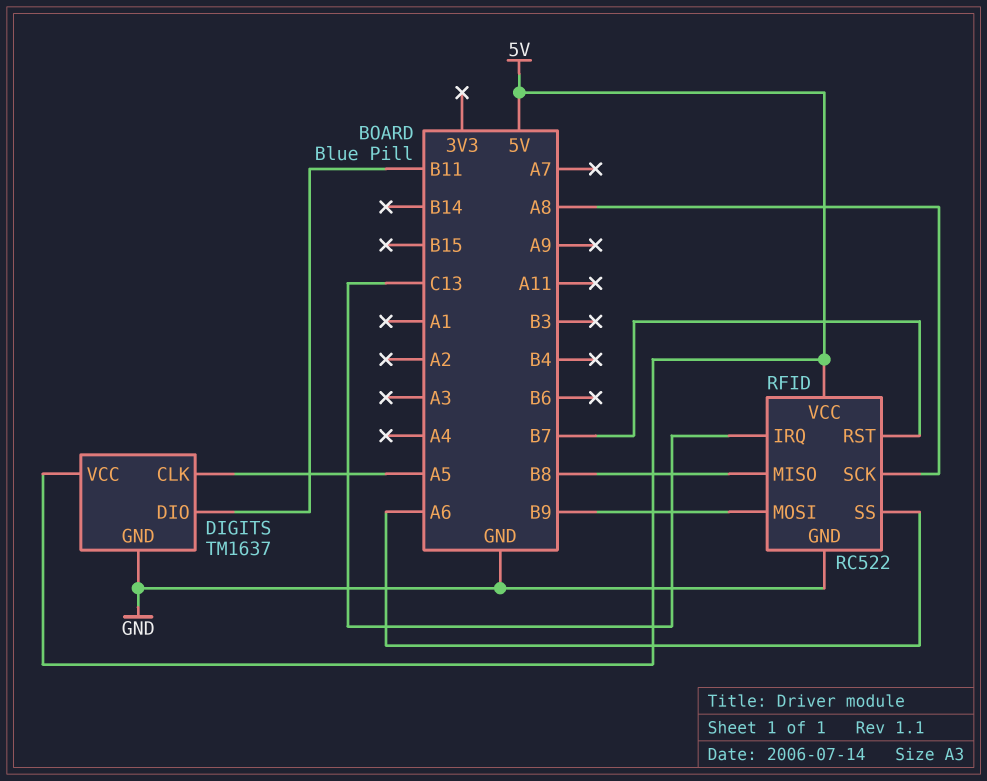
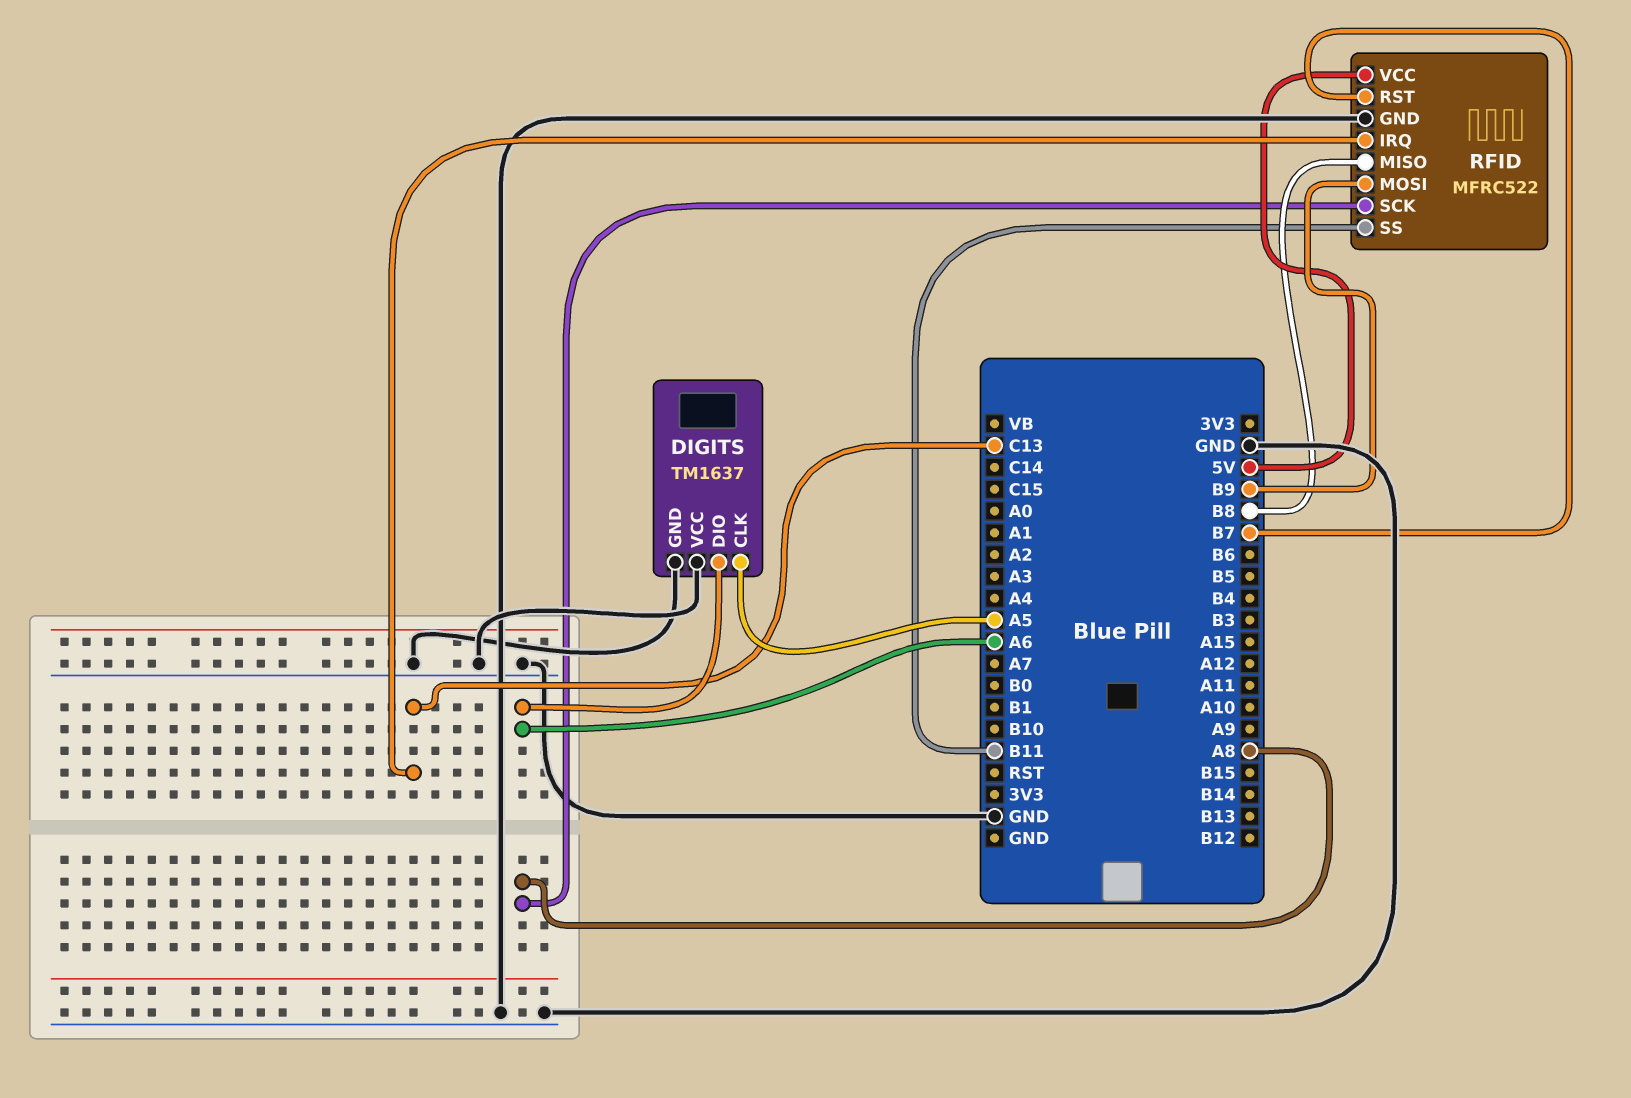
DIGITS pin DIO: B11 -> A6
DIGITS pin VCC: 5V -> GND
RFID: RC522 -> MFRC522
RFID pin SS: A6 -> B11

